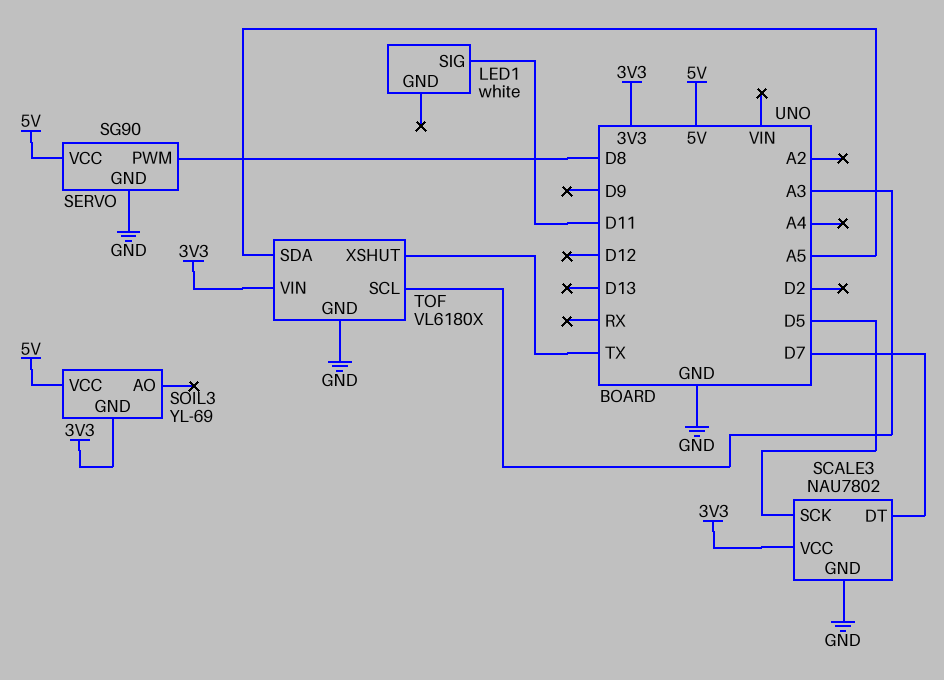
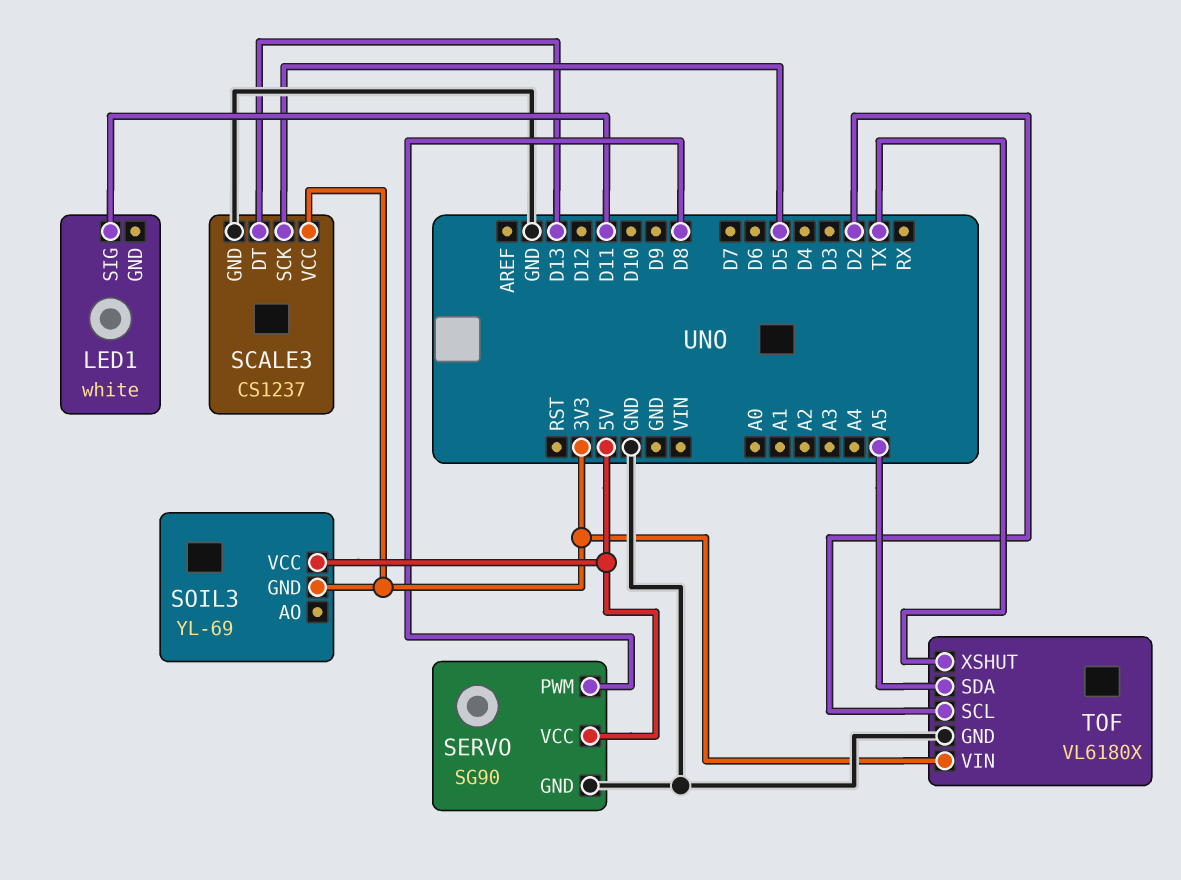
SCALE3: NAU7802 -> CS1237
SCALE3 pin DT: D7 -> D13
TOF pin SCL: A3 -> D2

